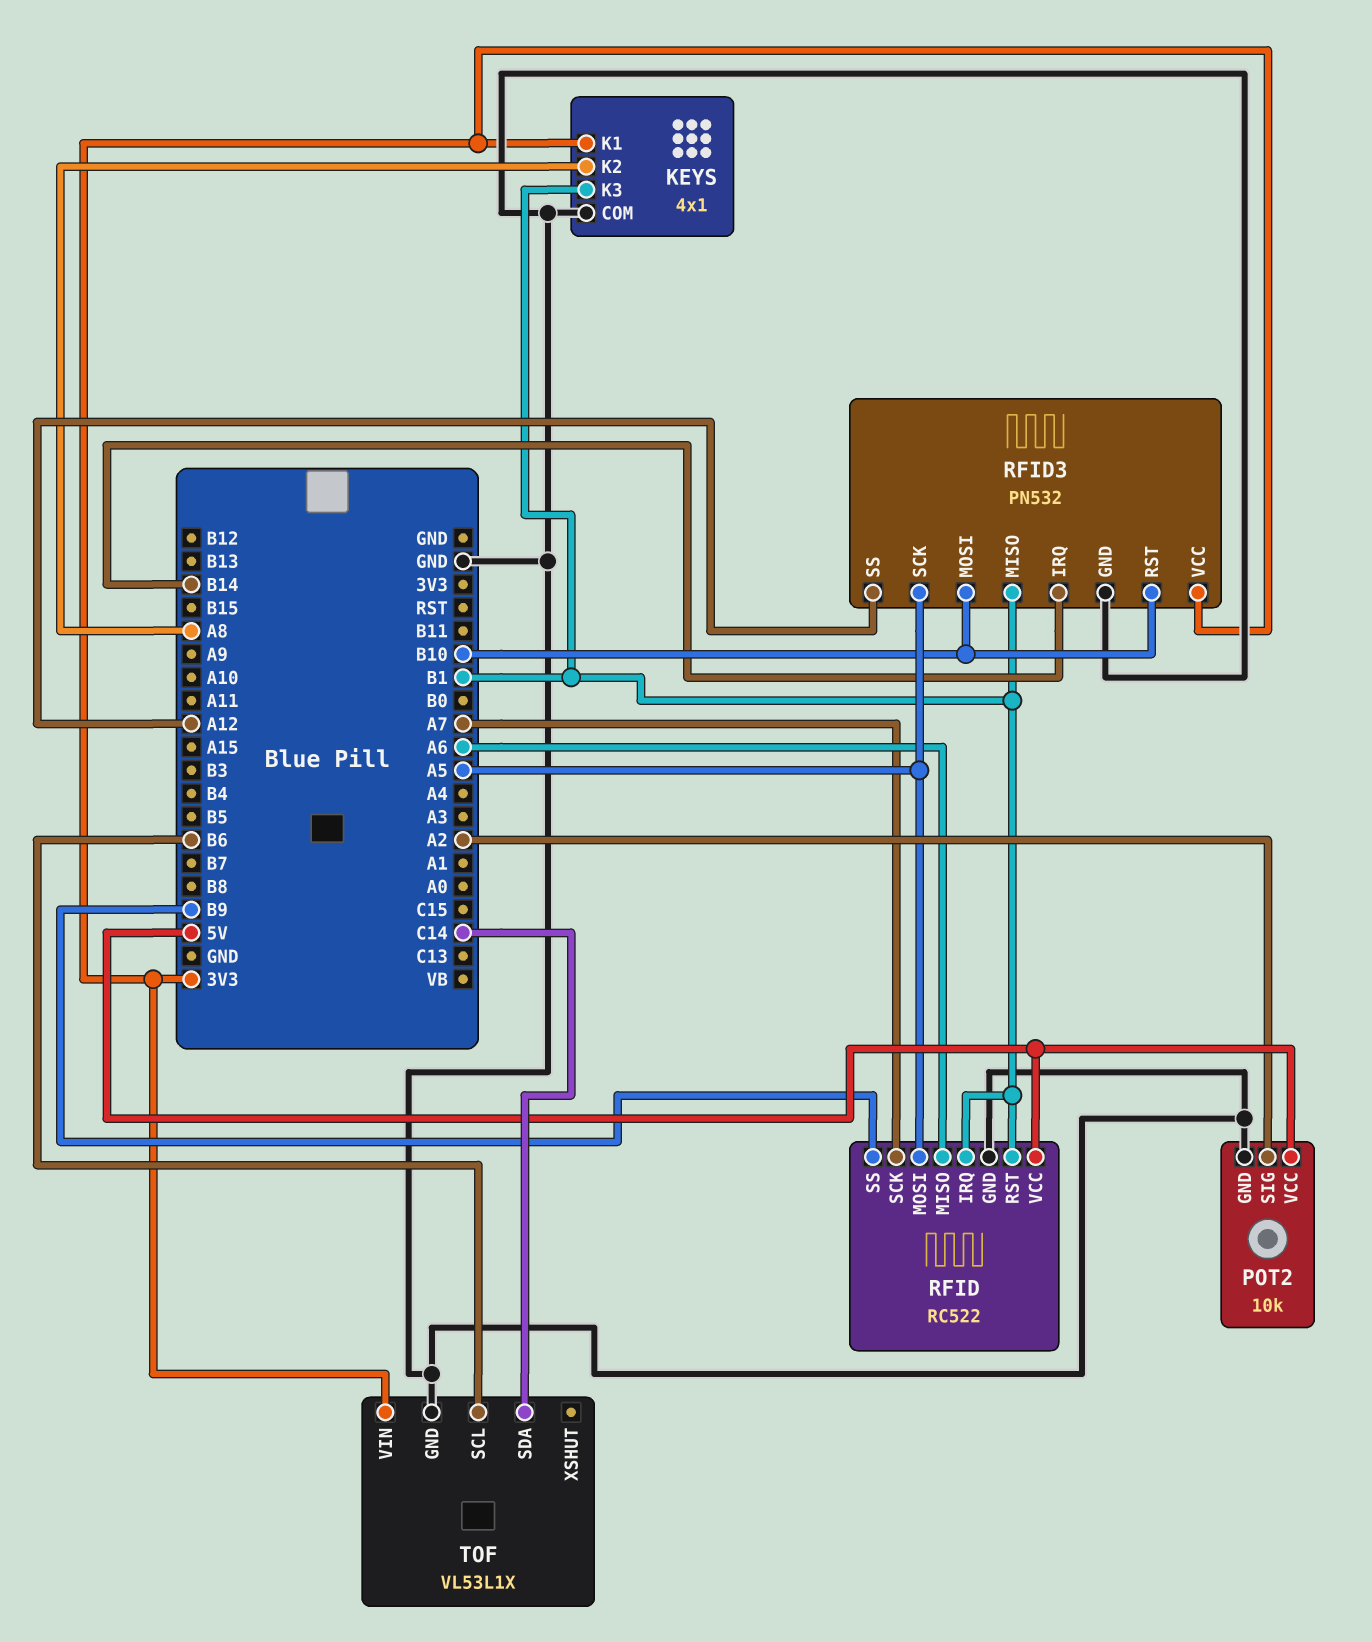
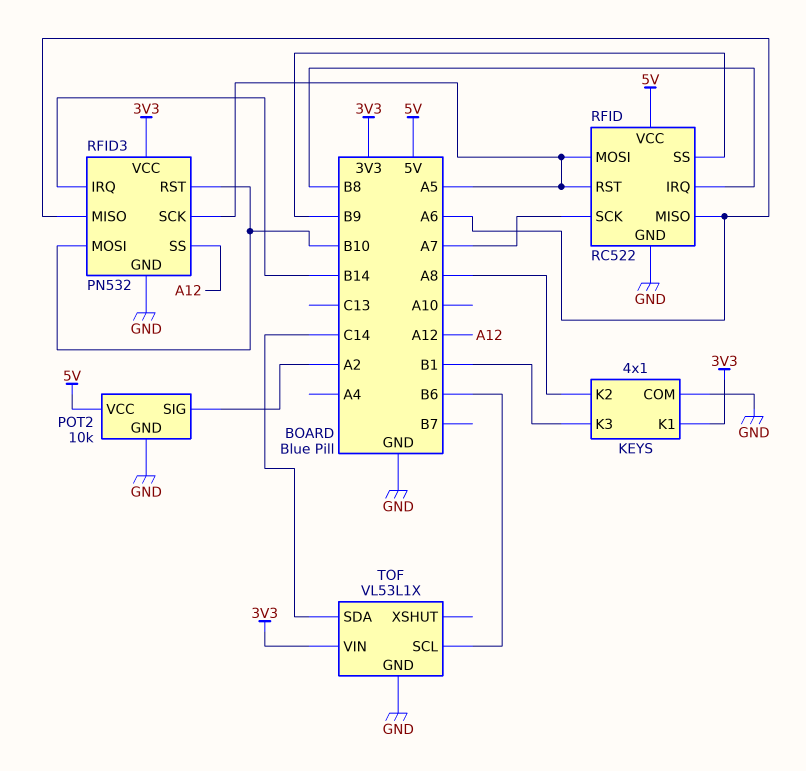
RFID pin IRQ: B1 -> B8
RFID pin RST: B1 -> A5
RFID3 pin MISO: B1 -> A6

